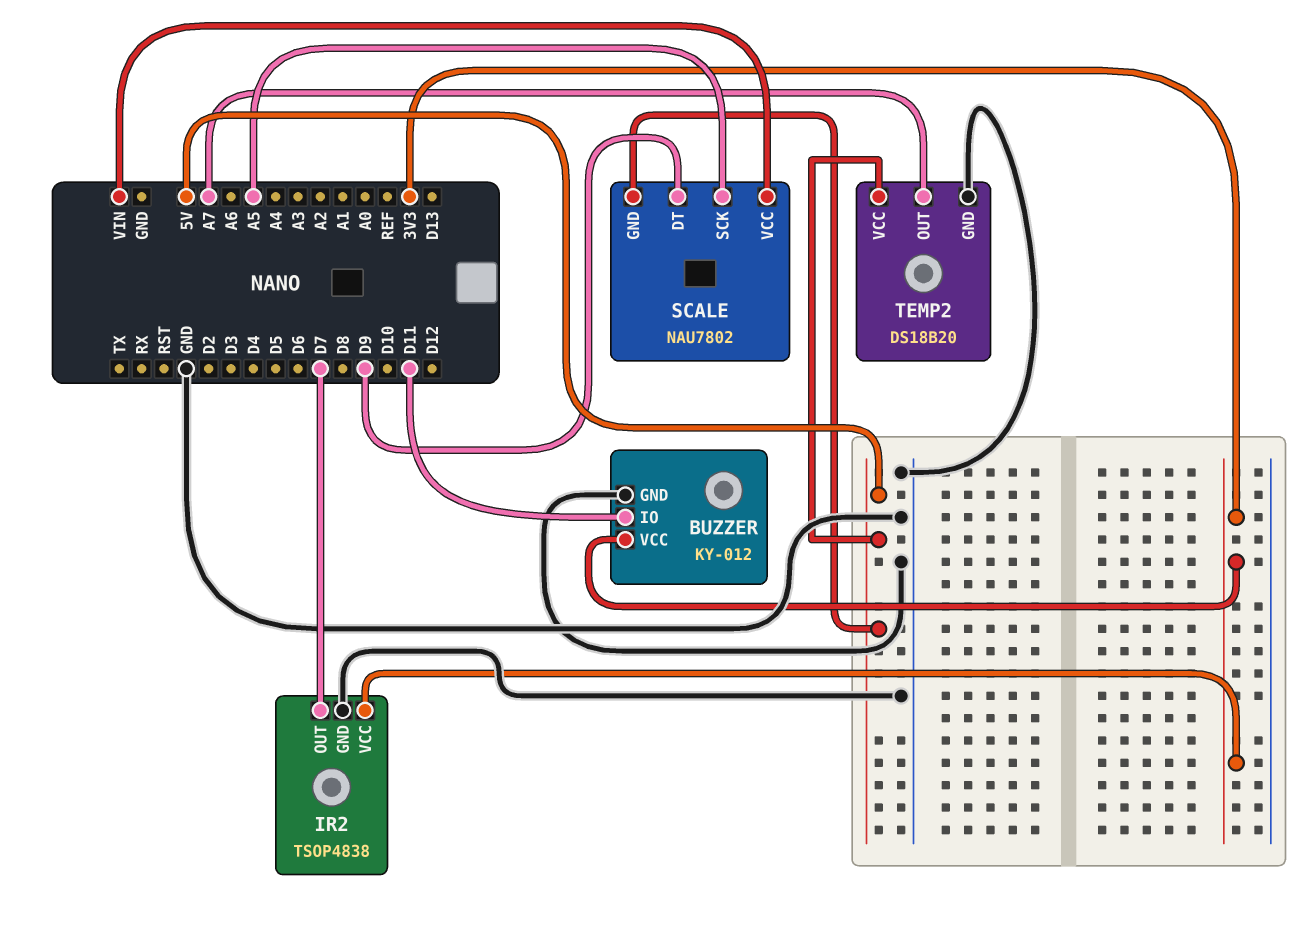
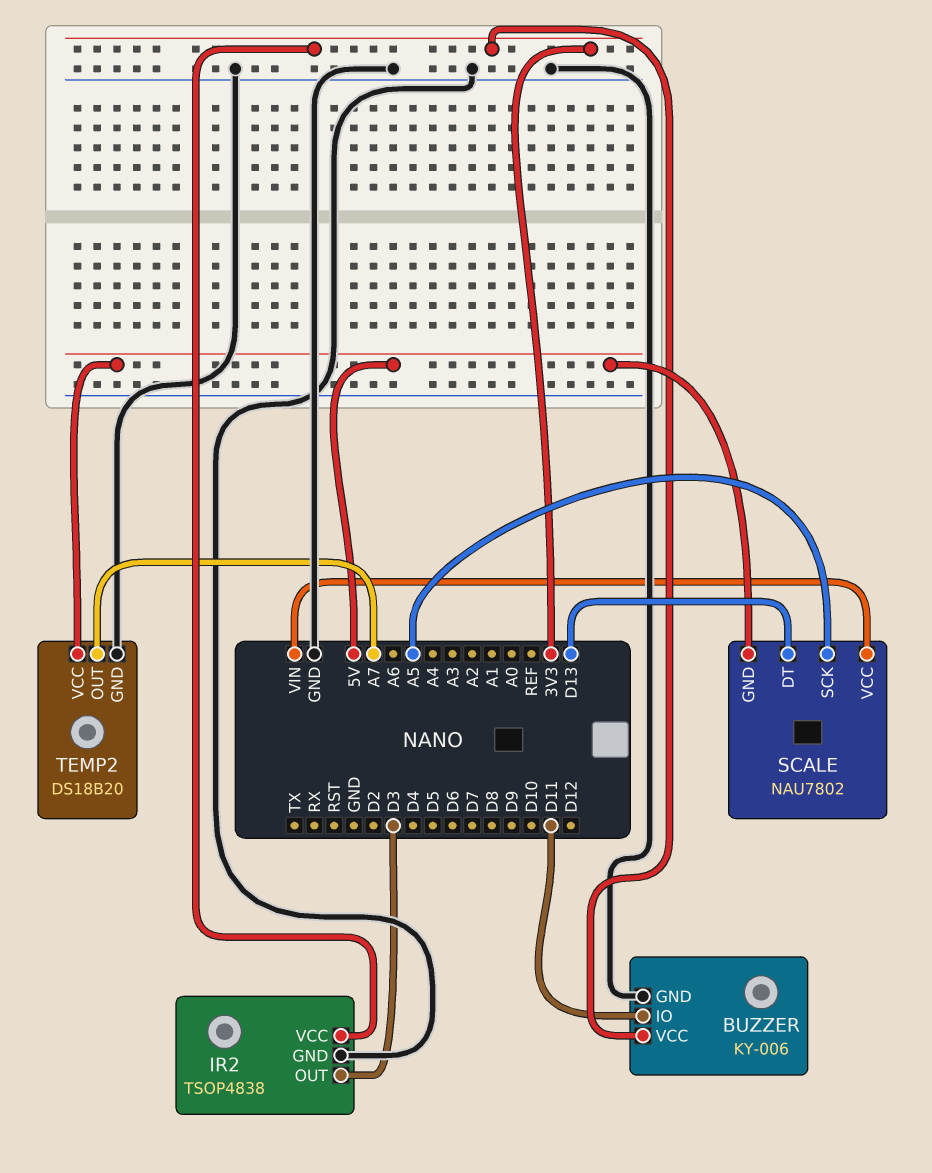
BUZZER: KY-012 -> KY-006
IR2 pin OUT: D7 -> D3
SCALE pin DT: D9 -> D13

